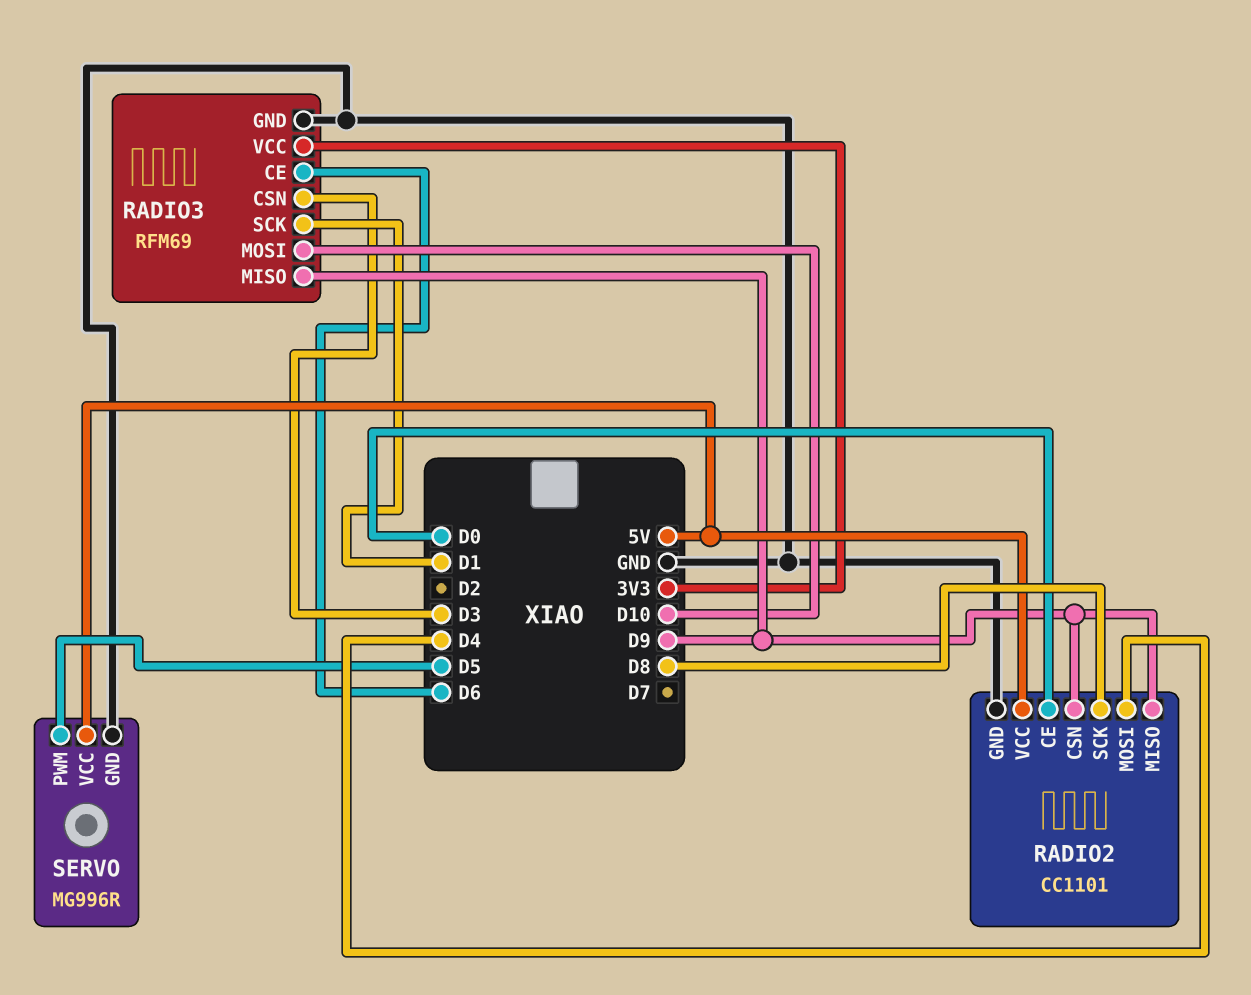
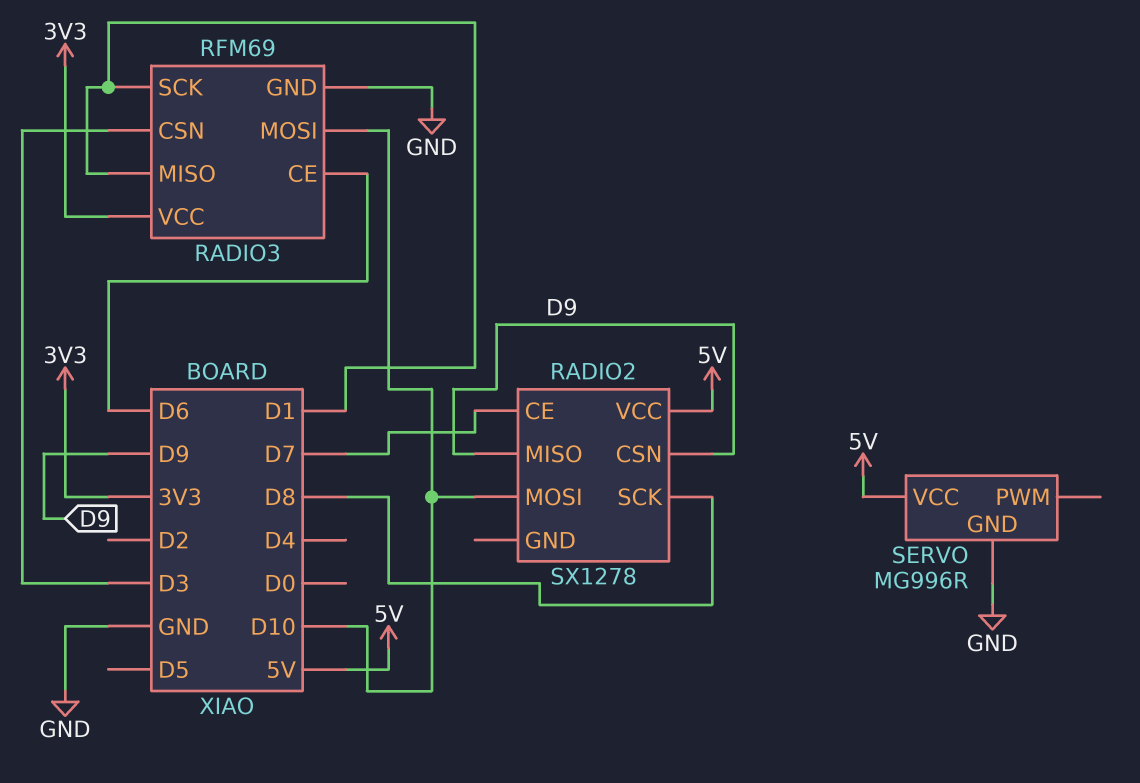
RADIO2: CC1101 -> SX1278
RADIO2 pin CE: D0 -> D7
RADIO2 pin GND: GND -> none
RADIO2 pin MOSI: D4 -> D10
RADIO3 pin MISO: D9 -> D1
SERVO pin PWM: D5 -> none

